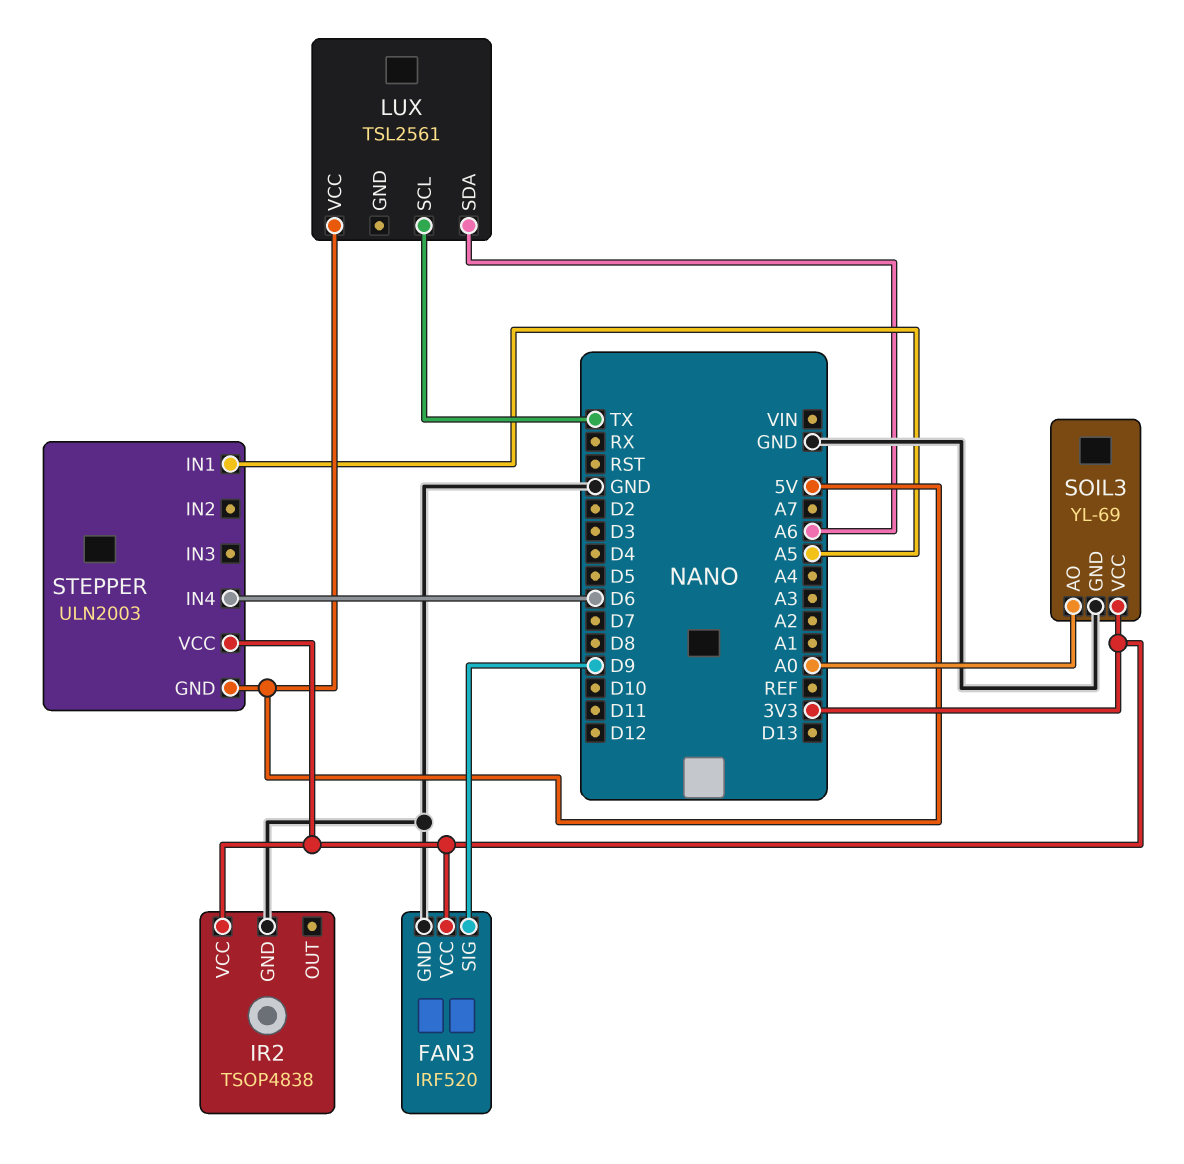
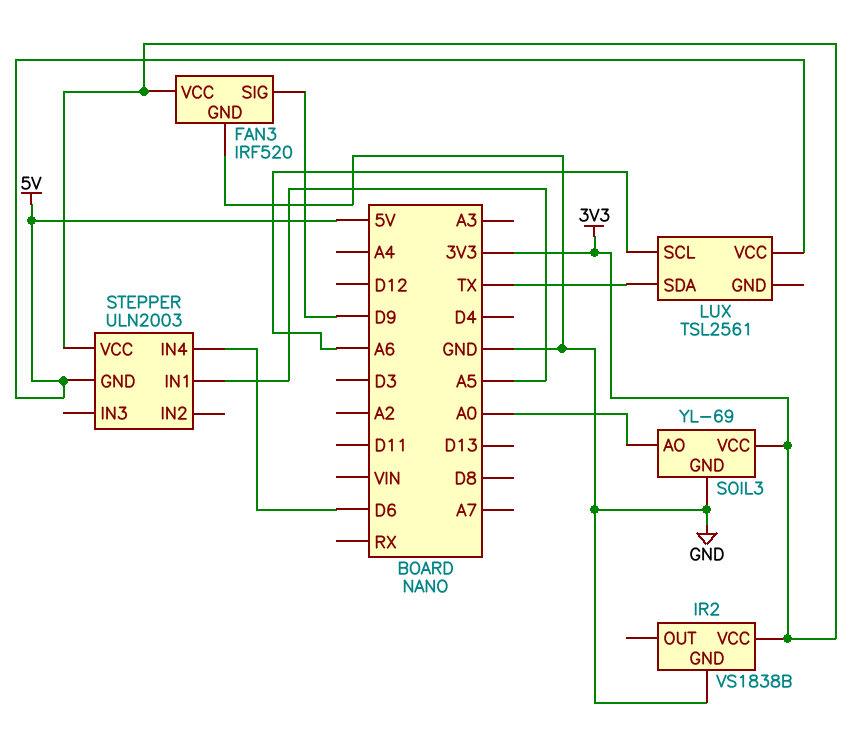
IR2: TSOP4838 -> VS1838B
LUX pin SCL: TX -> A6
LUX pin SDA: A6 -> TX

